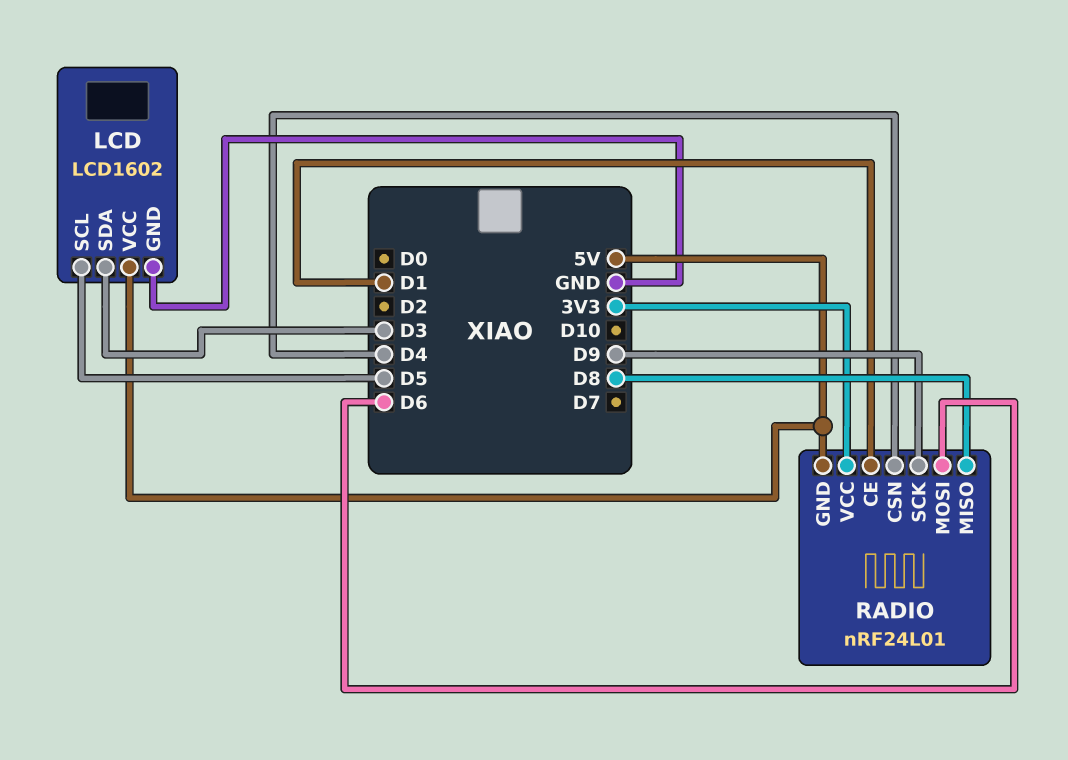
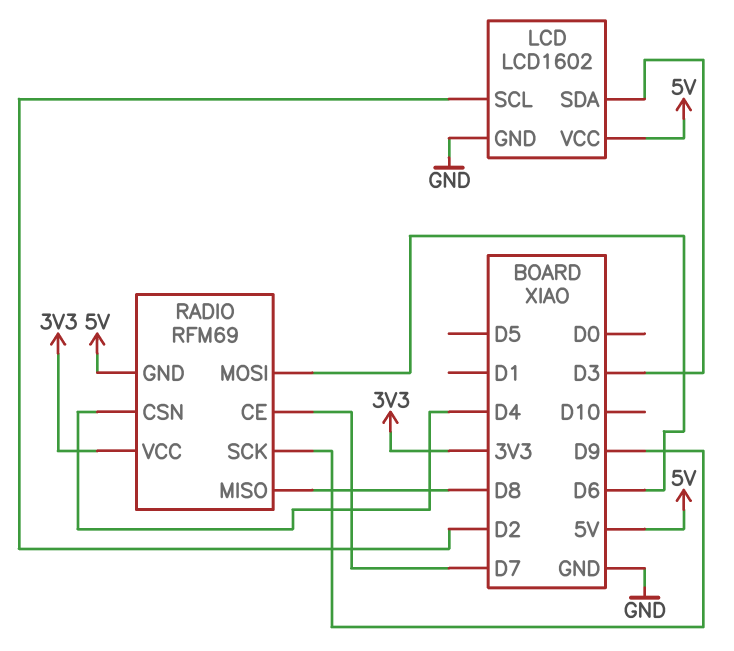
LCD pin SCL: D5 -> D2
RADIO: nRF24L01 -> RFM69
RADIO pin CE: D1 -> D7

